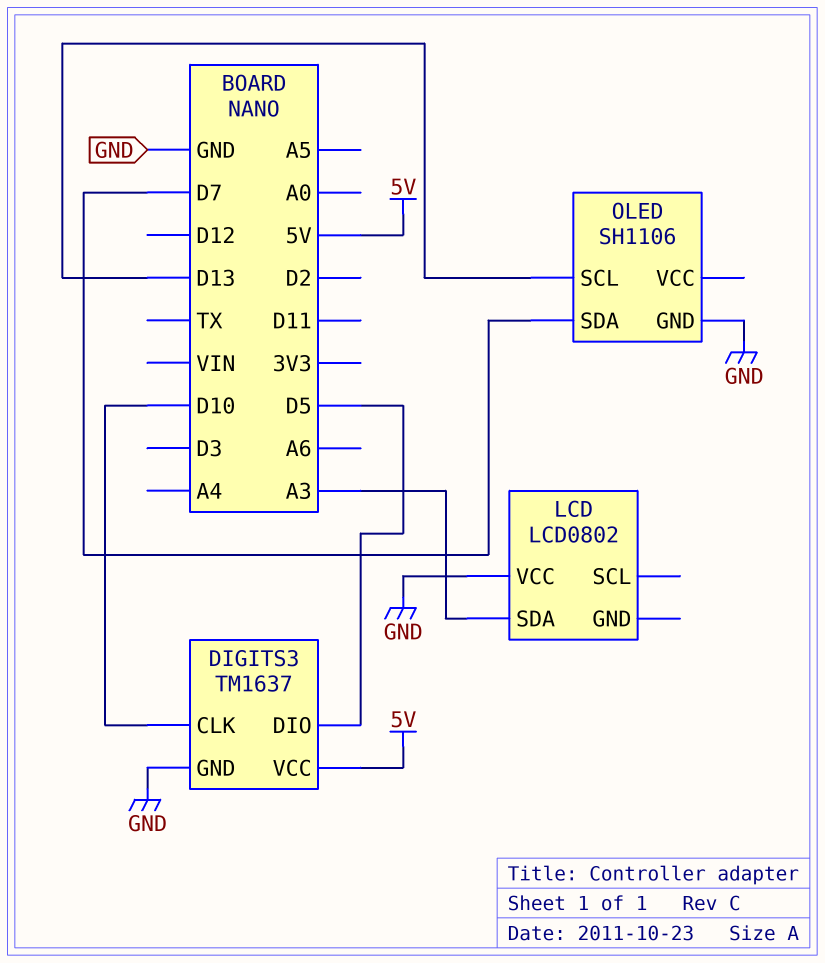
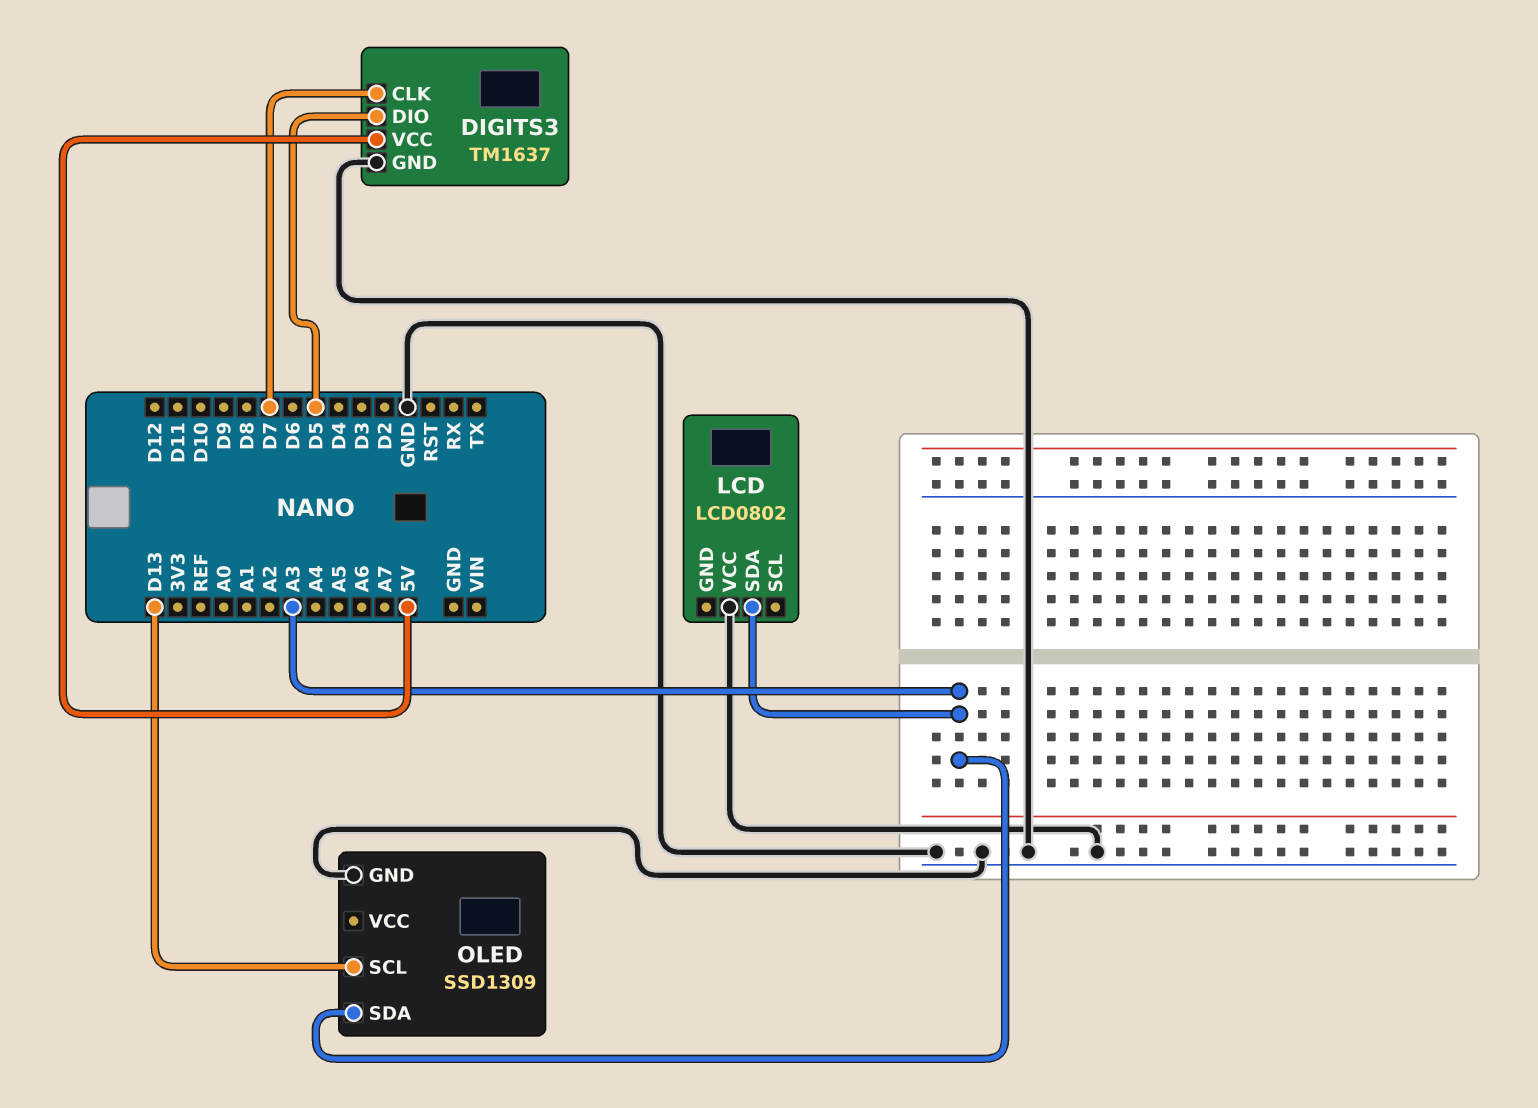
DIGITS3 pin CLK: D10 -> D7
OLED: SH1106 -> SSD1309
OLED pin SDA: D7 -> A3

